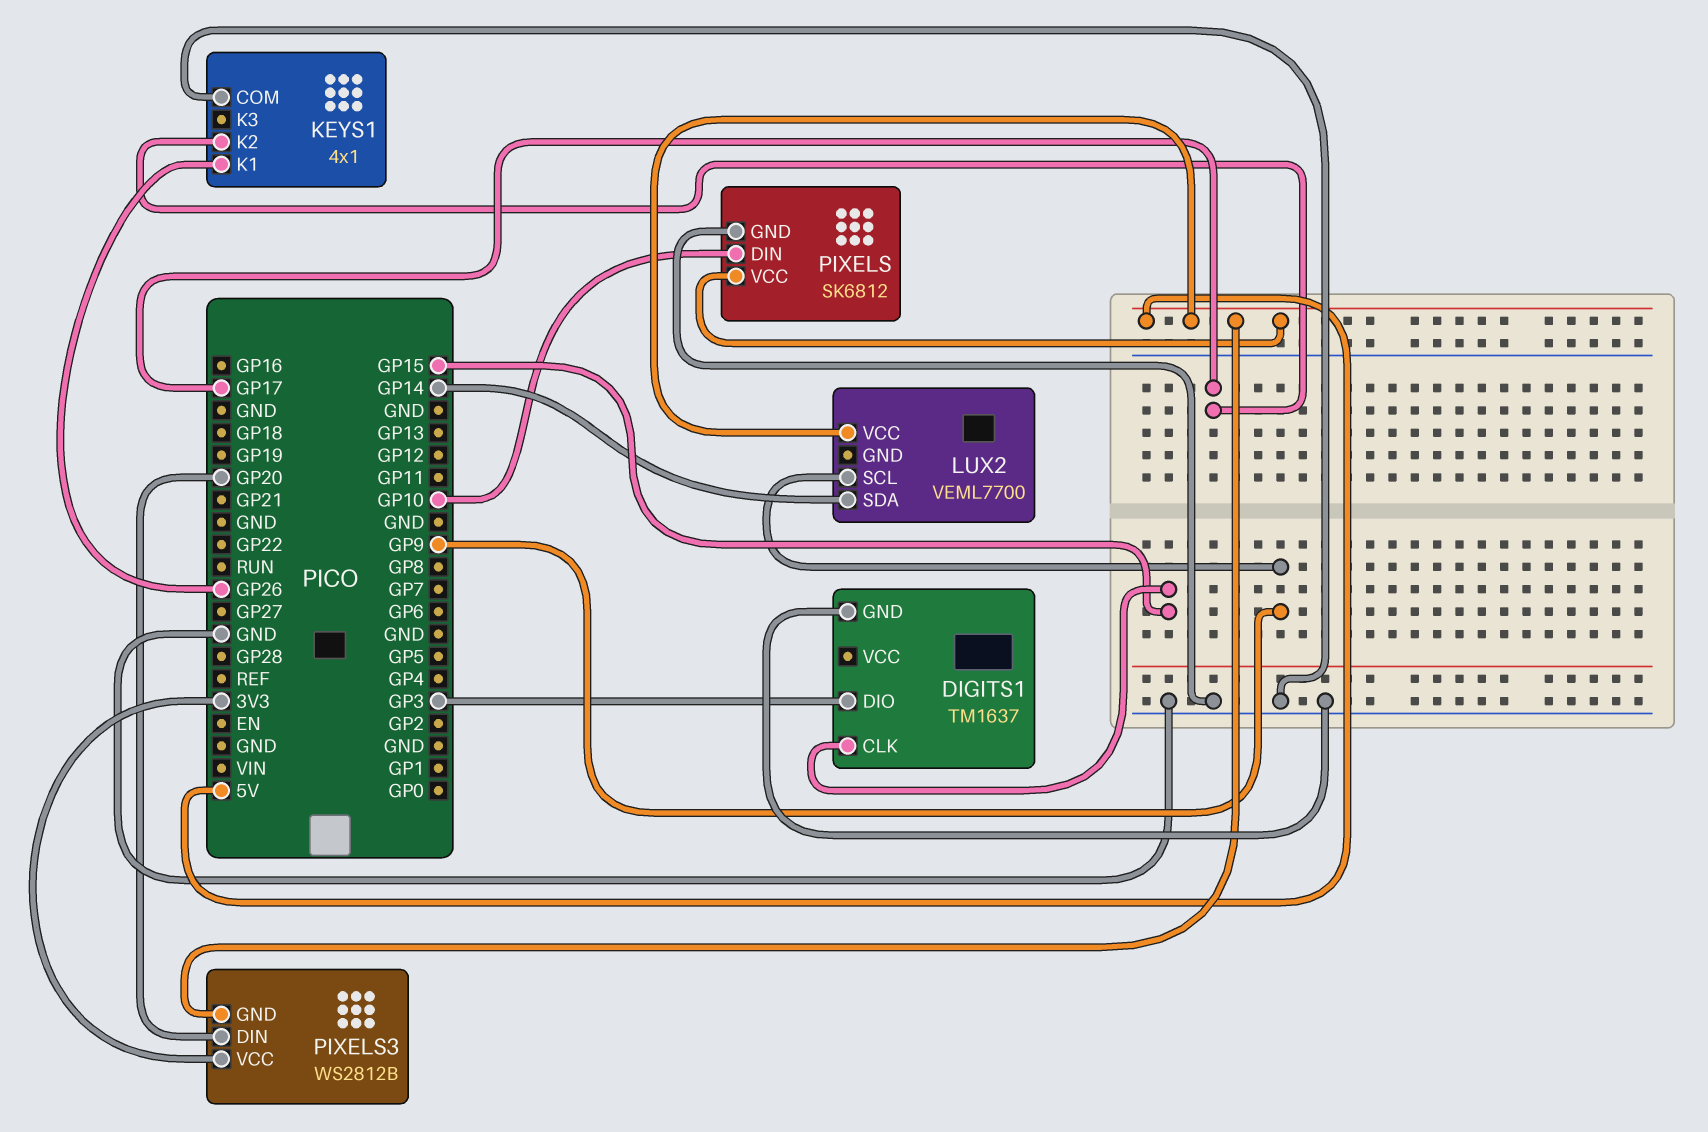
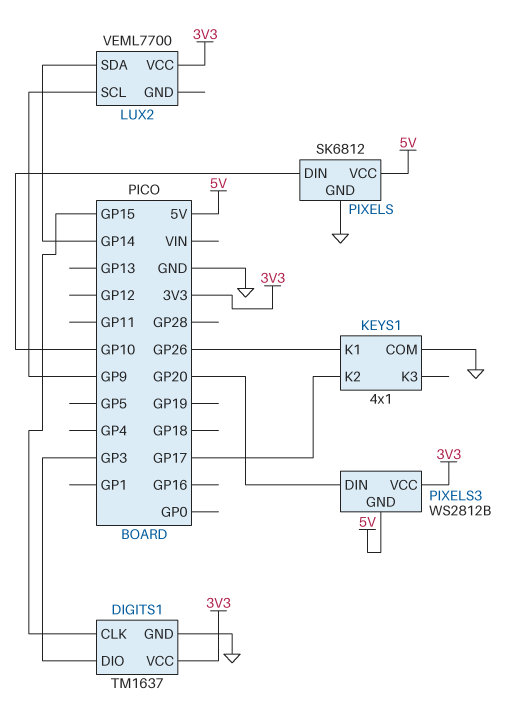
DIGITS1 pin VCC: none -> 3V3
LUX2 pin VCC: 5V -> 3V3

